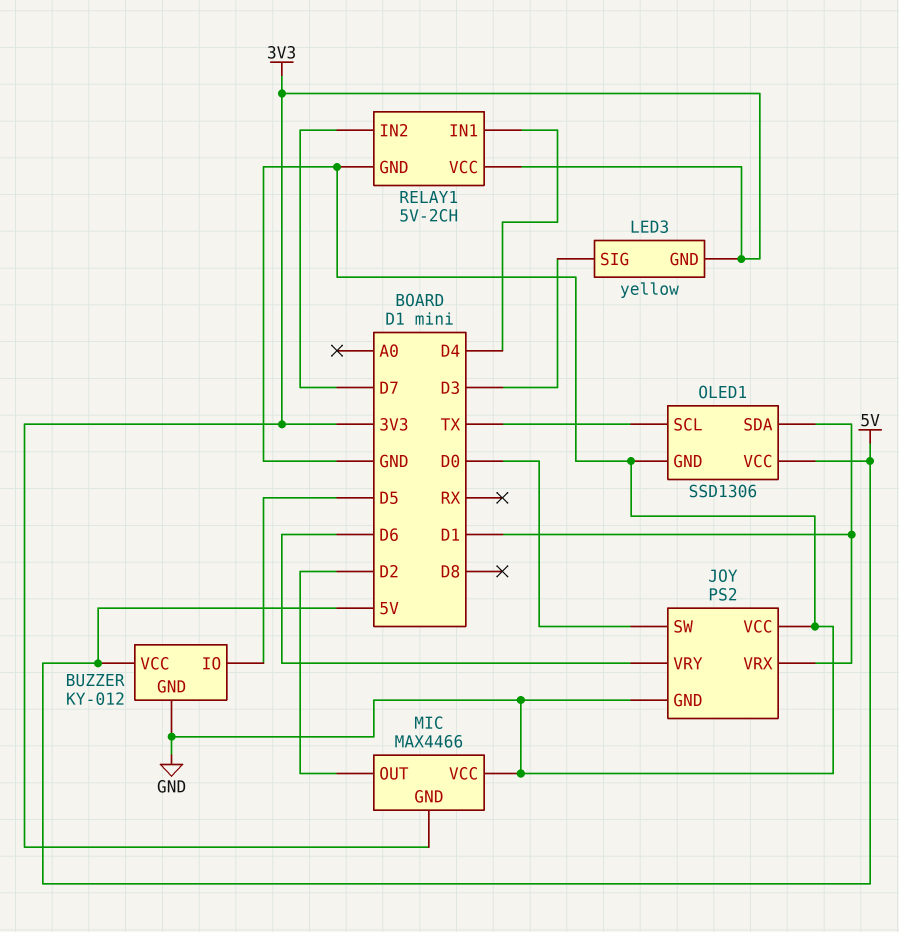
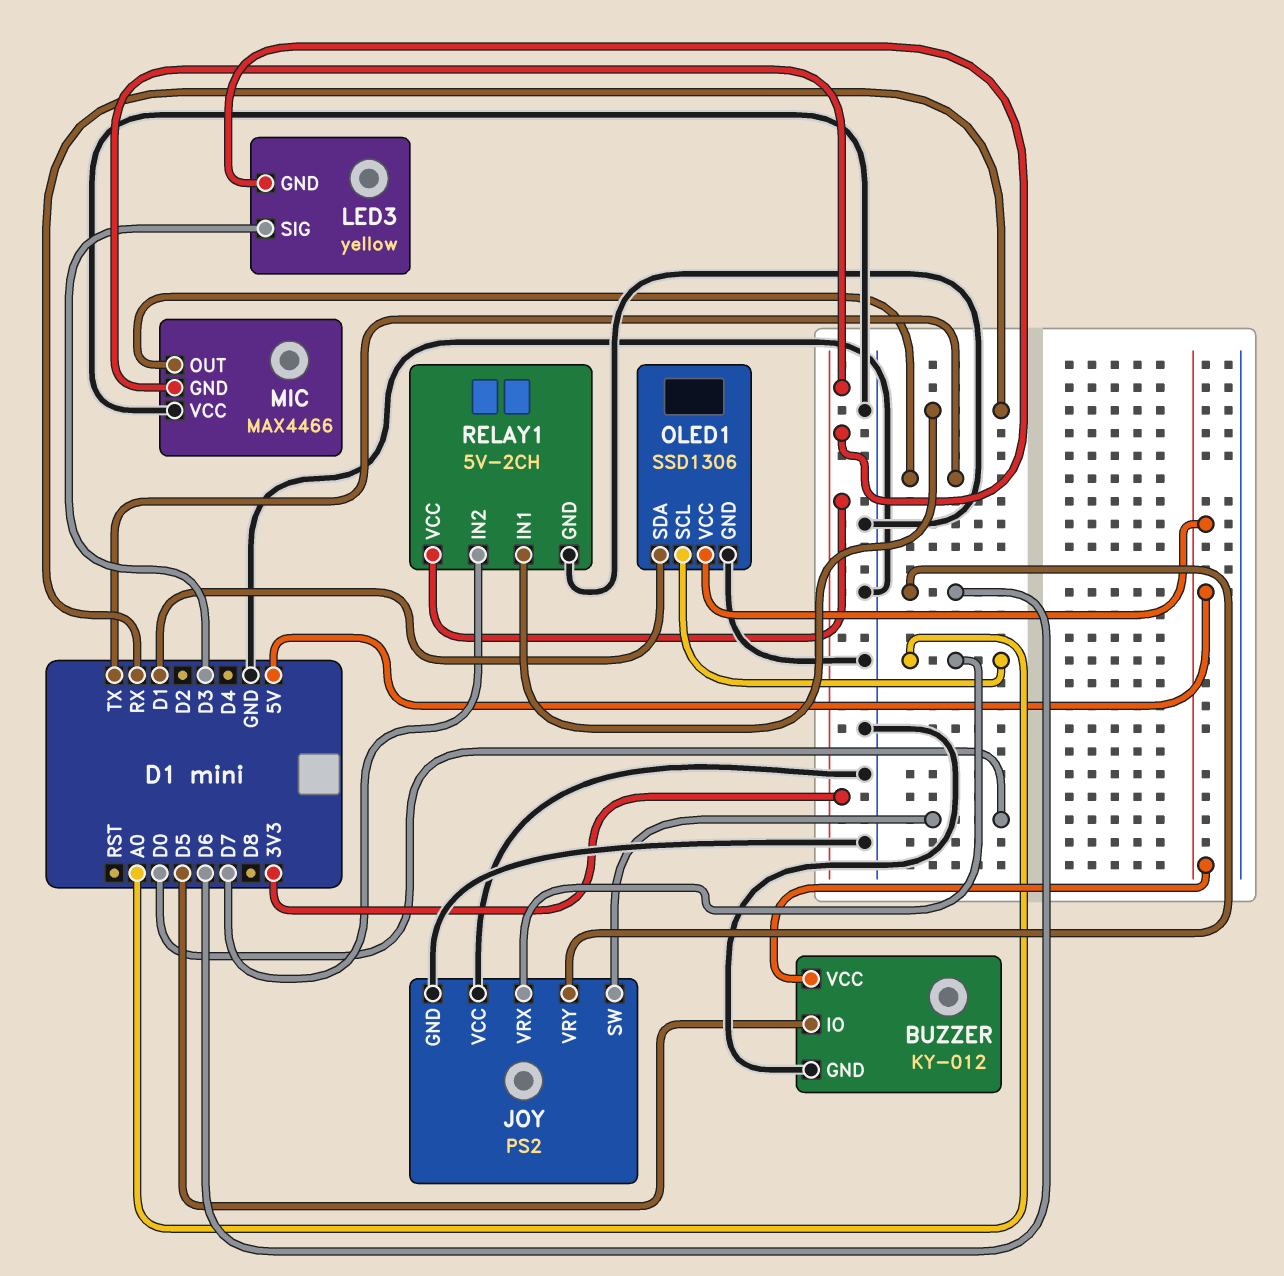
JOY pin VRX: D1 -> A0
MIC pin OUT: D2 -> TX
OLED1 pin SCL: TX -> A0
RELAY1 pin IN1: D4 -> RX

